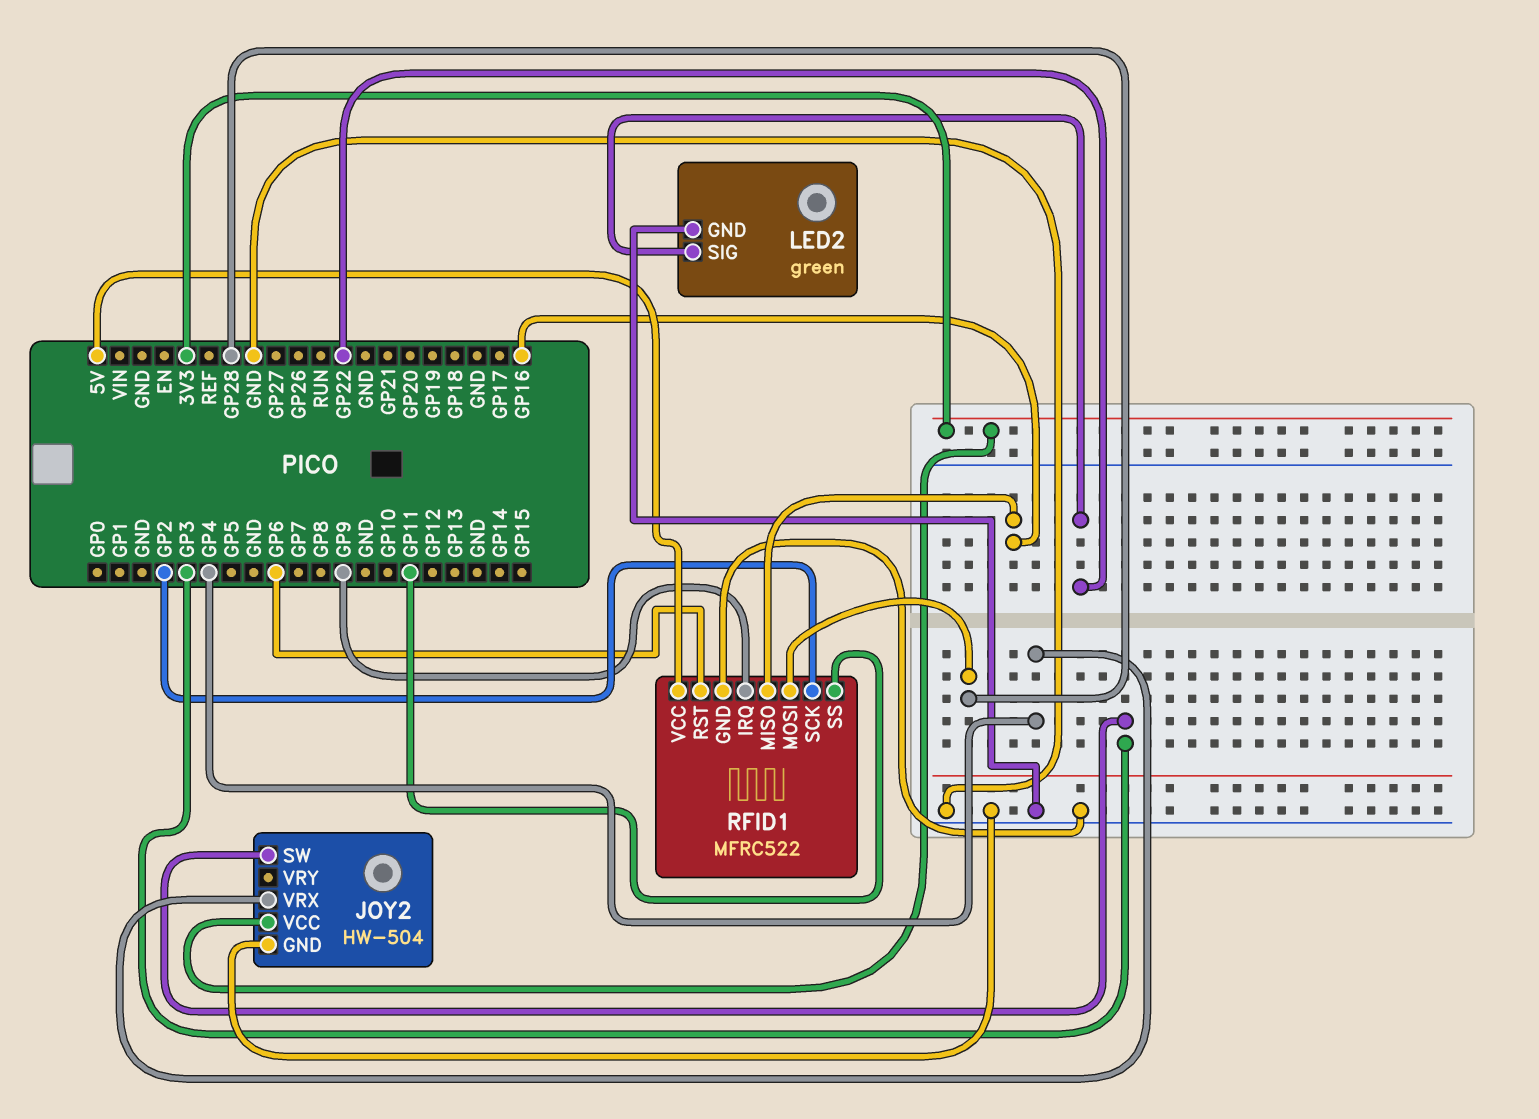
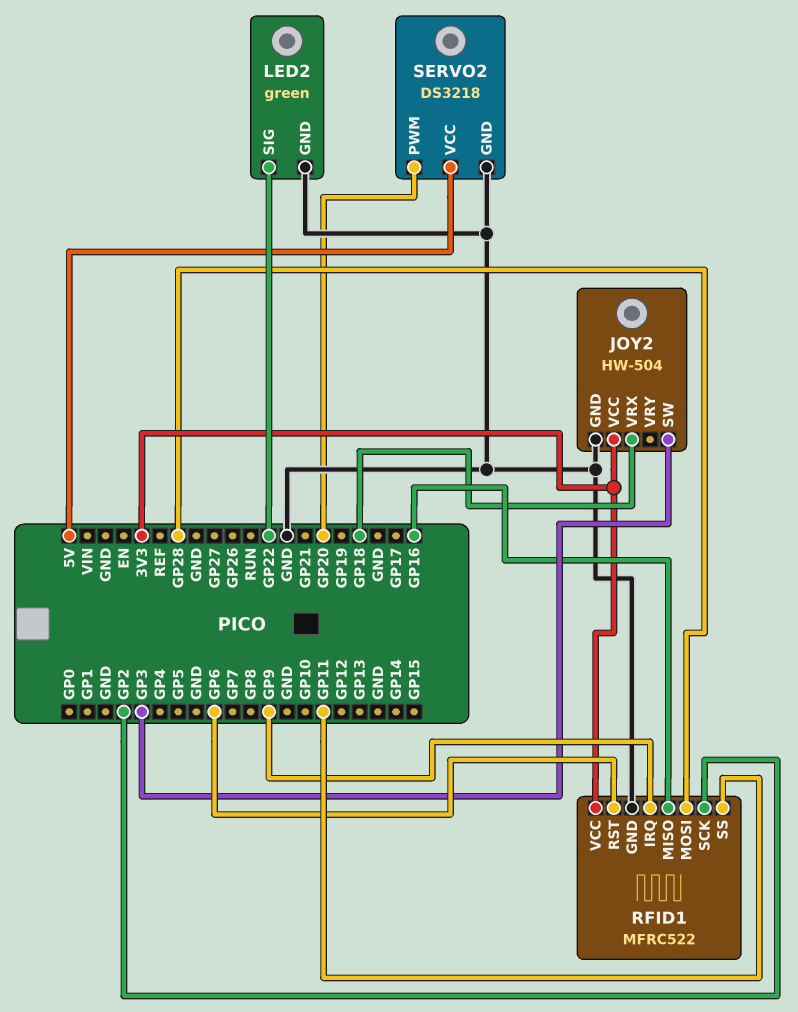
JOY2 pin VRX: GP4 -> GP18
RFID1 pin VCC: 5V -> 3V3
SERVO2: none -> DS3218
SERVO2 pin GND: none -> GND
SERVO2 pin PWM: none -> GP20
SERVO2 pin VCC: none -> 5V

